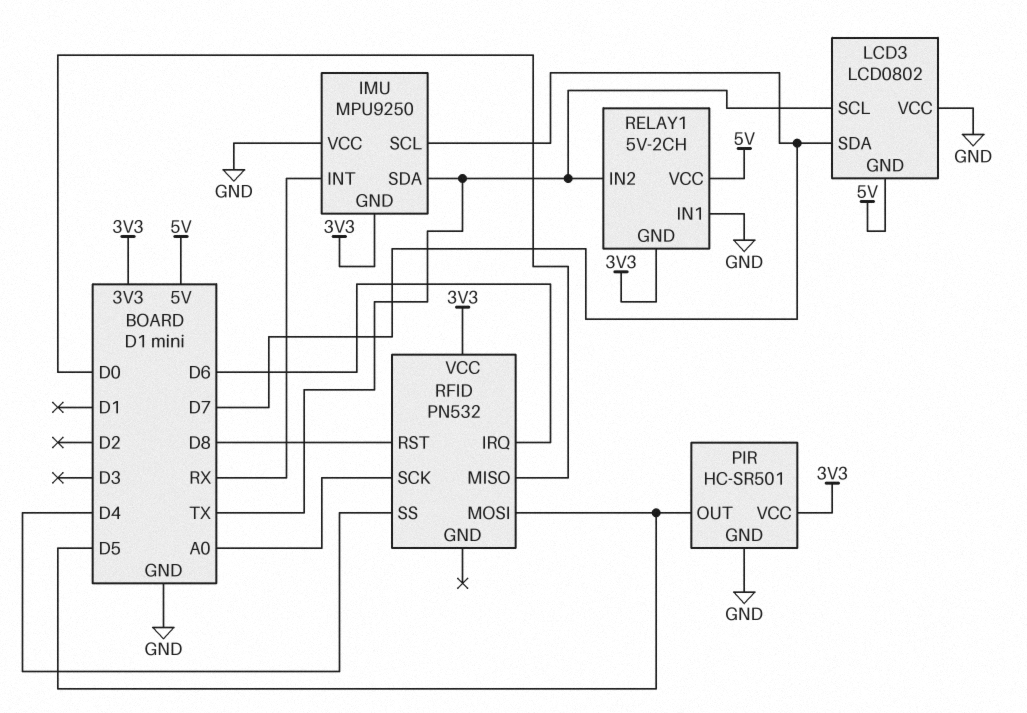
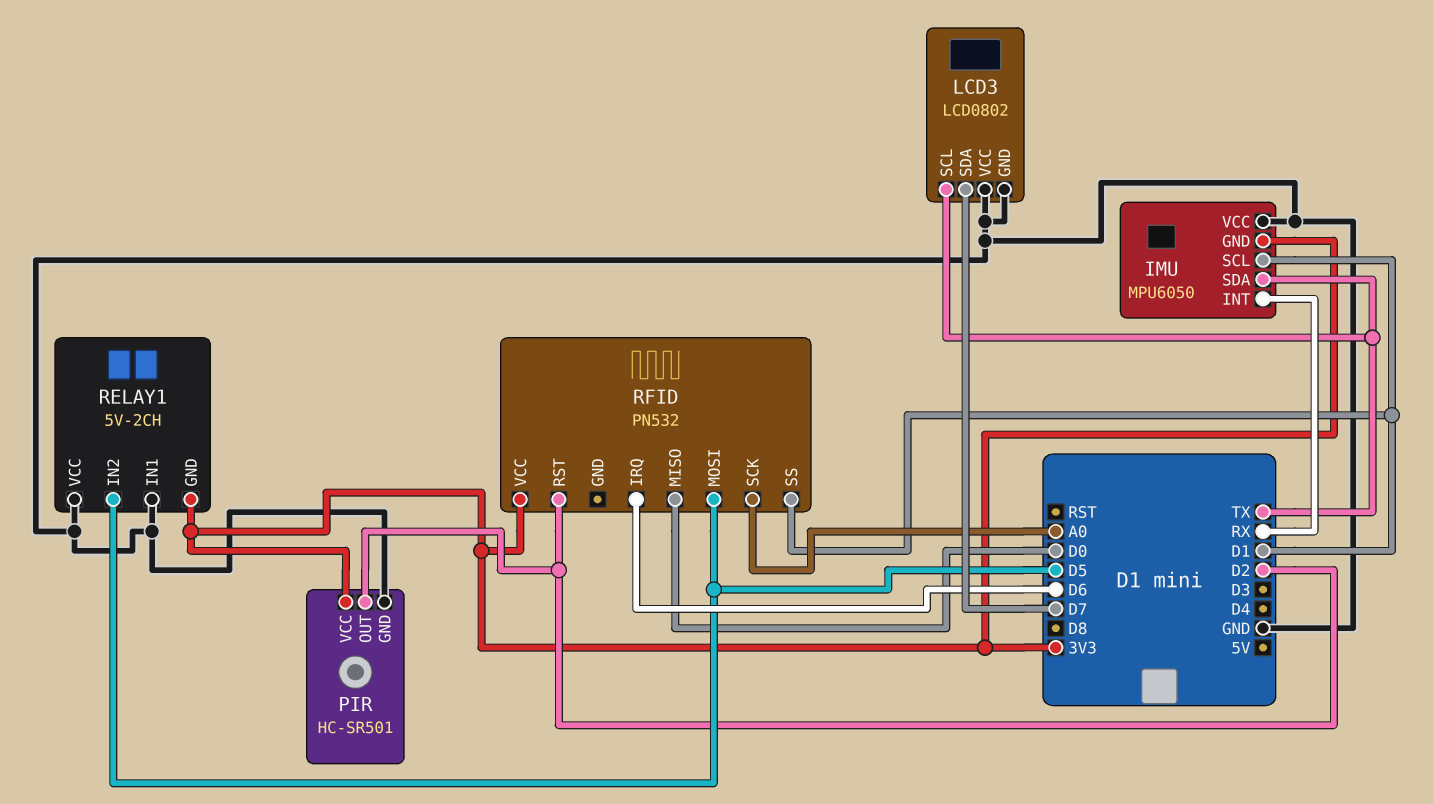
IMU: MPU9250 -> MPU6050
IMU pin SCL: D7 -> D1
LCD3 pin GND: 5V -> GND
PIR pin OUT: D5 -> D2
RELAY1 pin IN2: TX -> D5
RELAY1 pin VCC: 5V -> GND
RFID pin RST: D8 -> D2
RFID pin SS: D4 -> D1

